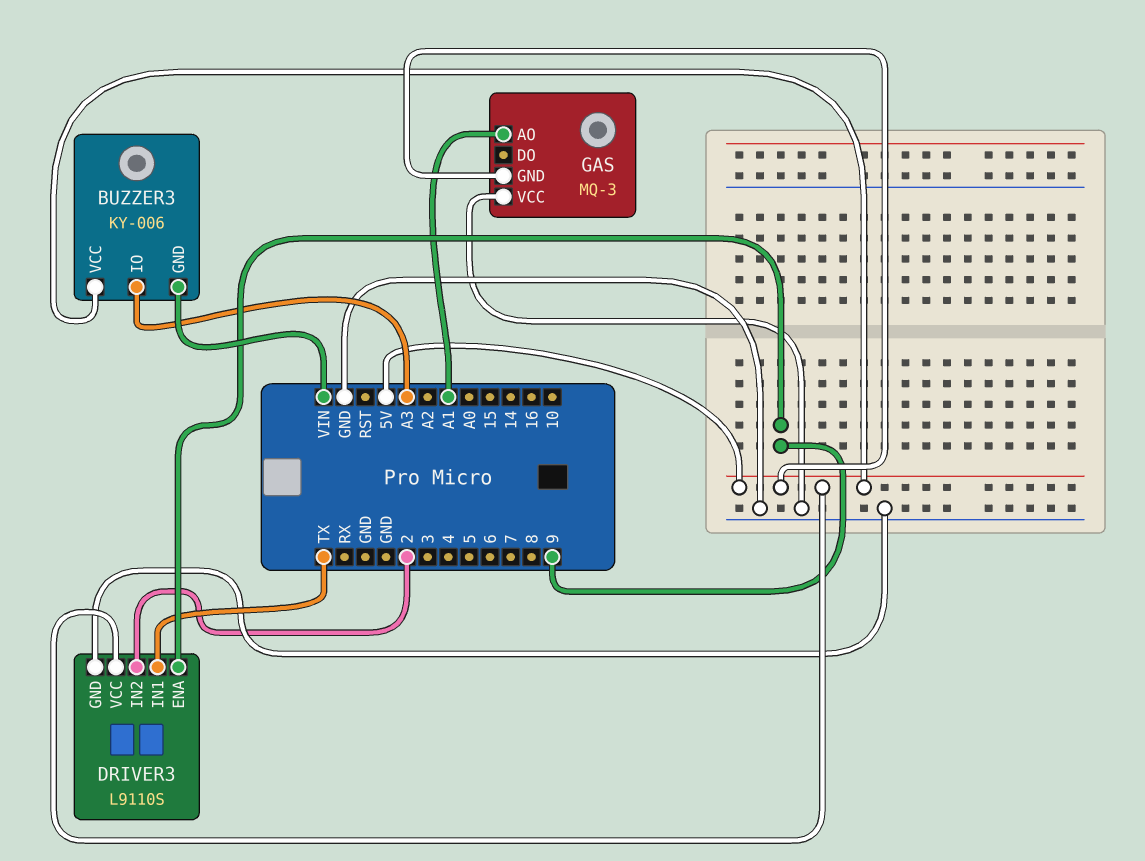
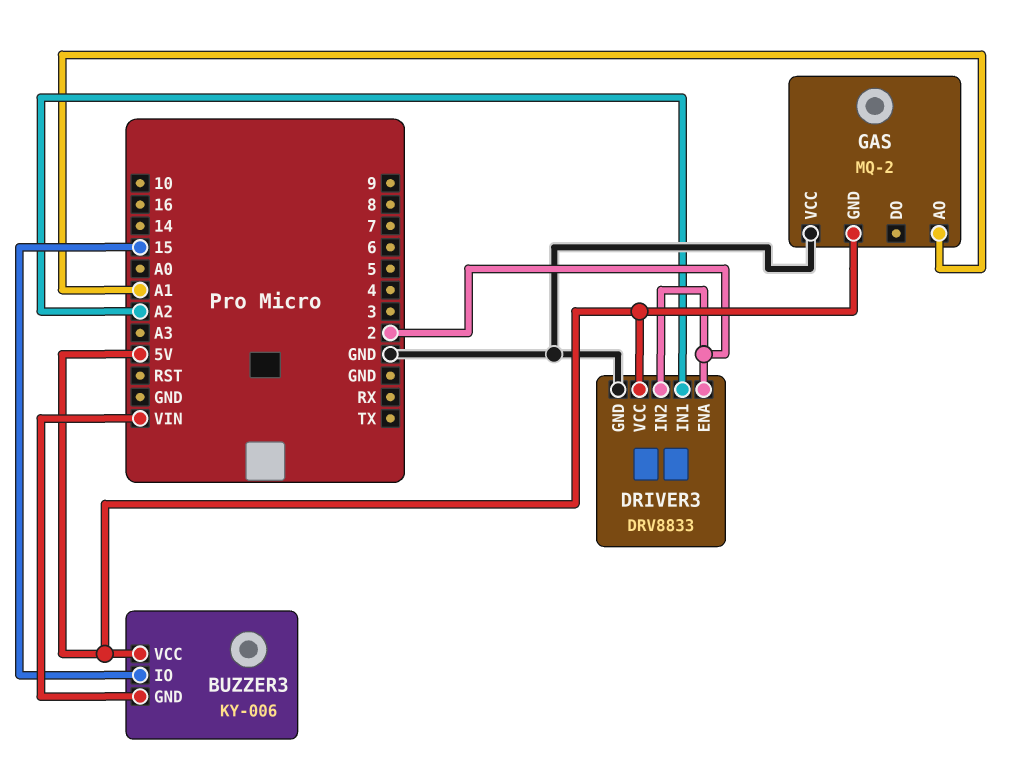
BUZZER3 pin IO: A3 -> 15
DRIVER3: L9110S -> DRV8833
DRIVER3 pin ENA: 9 -> 2
DRIVER3 pin IN1: TX -> A2
GAS: MQ-3 -> MQ-2

